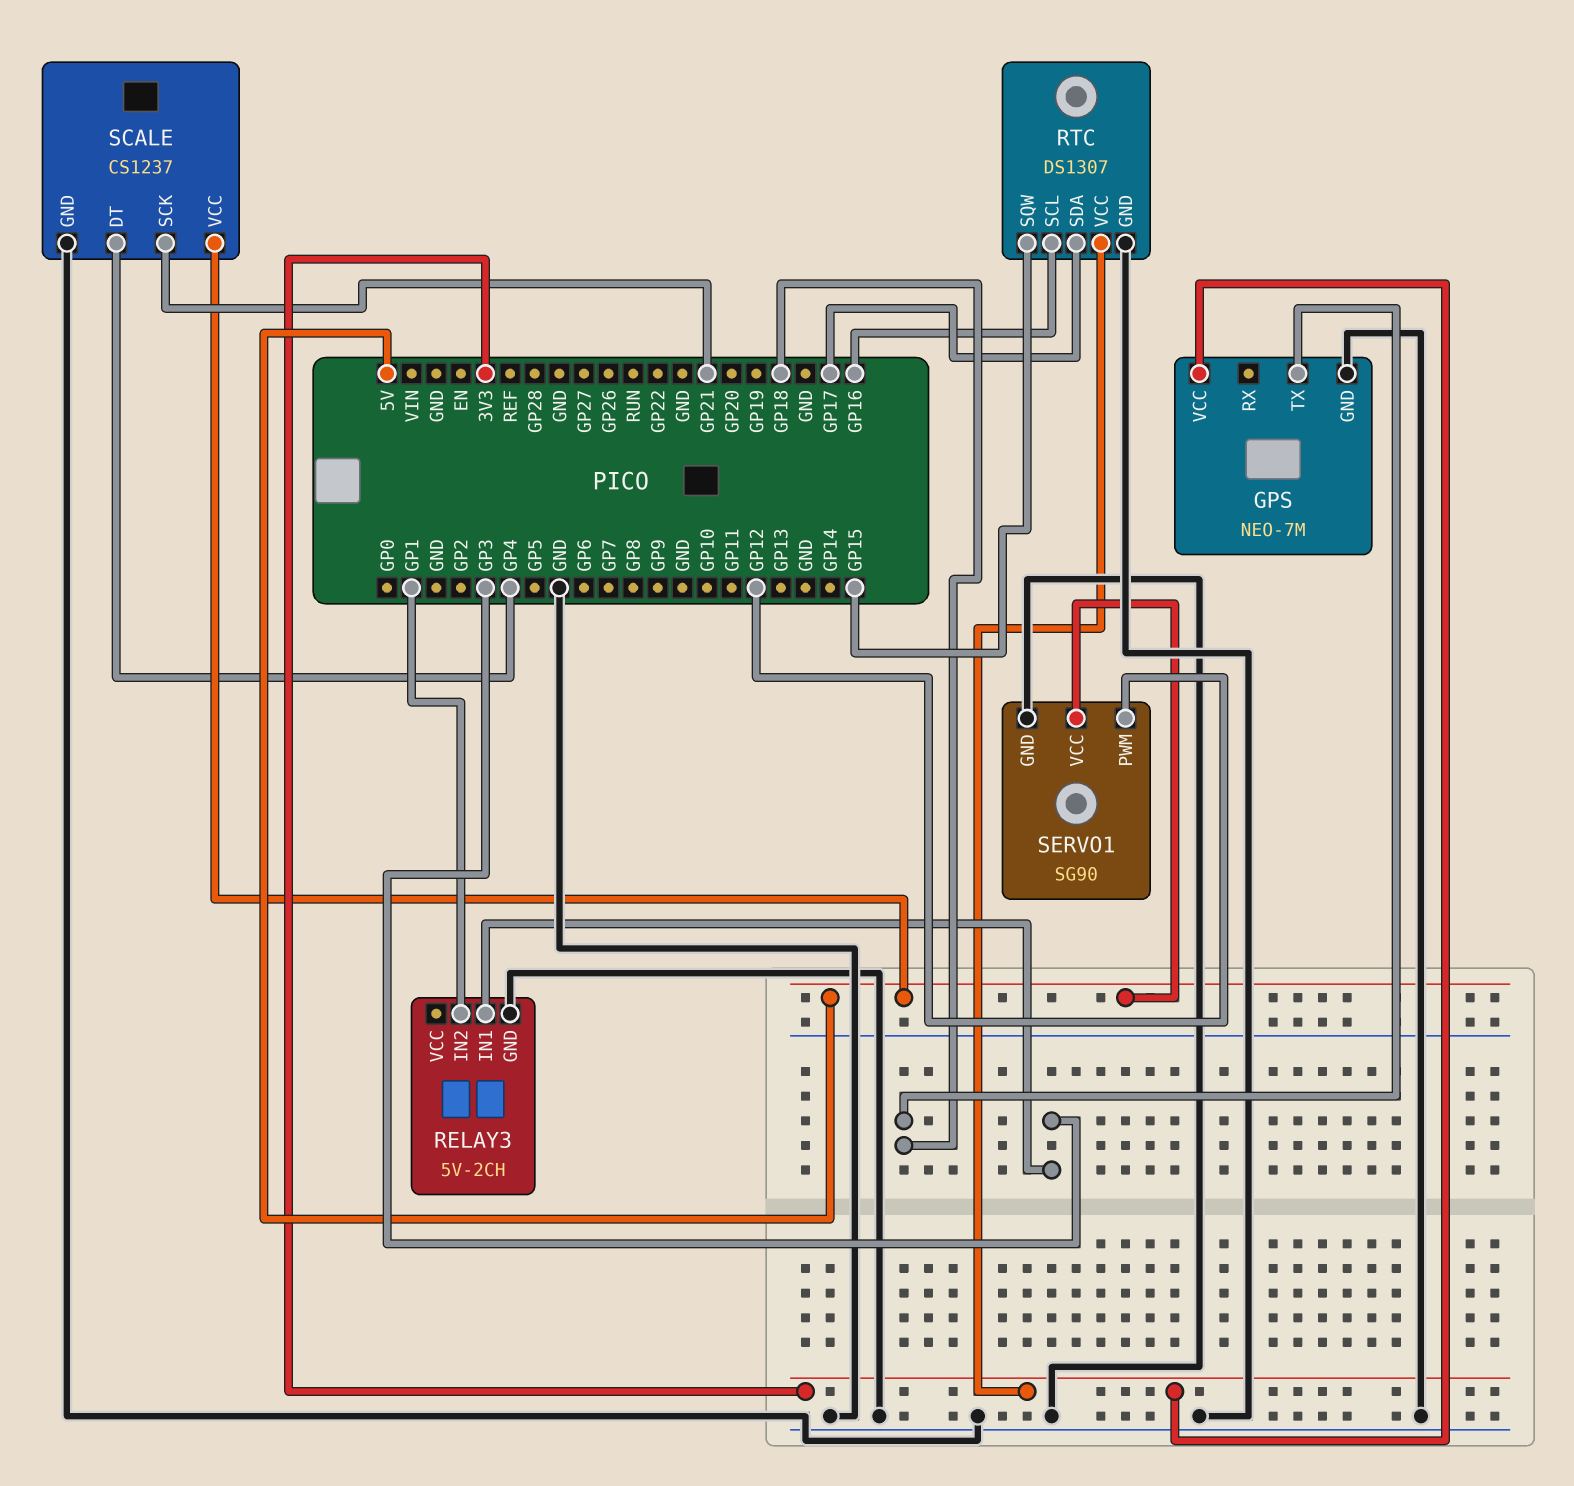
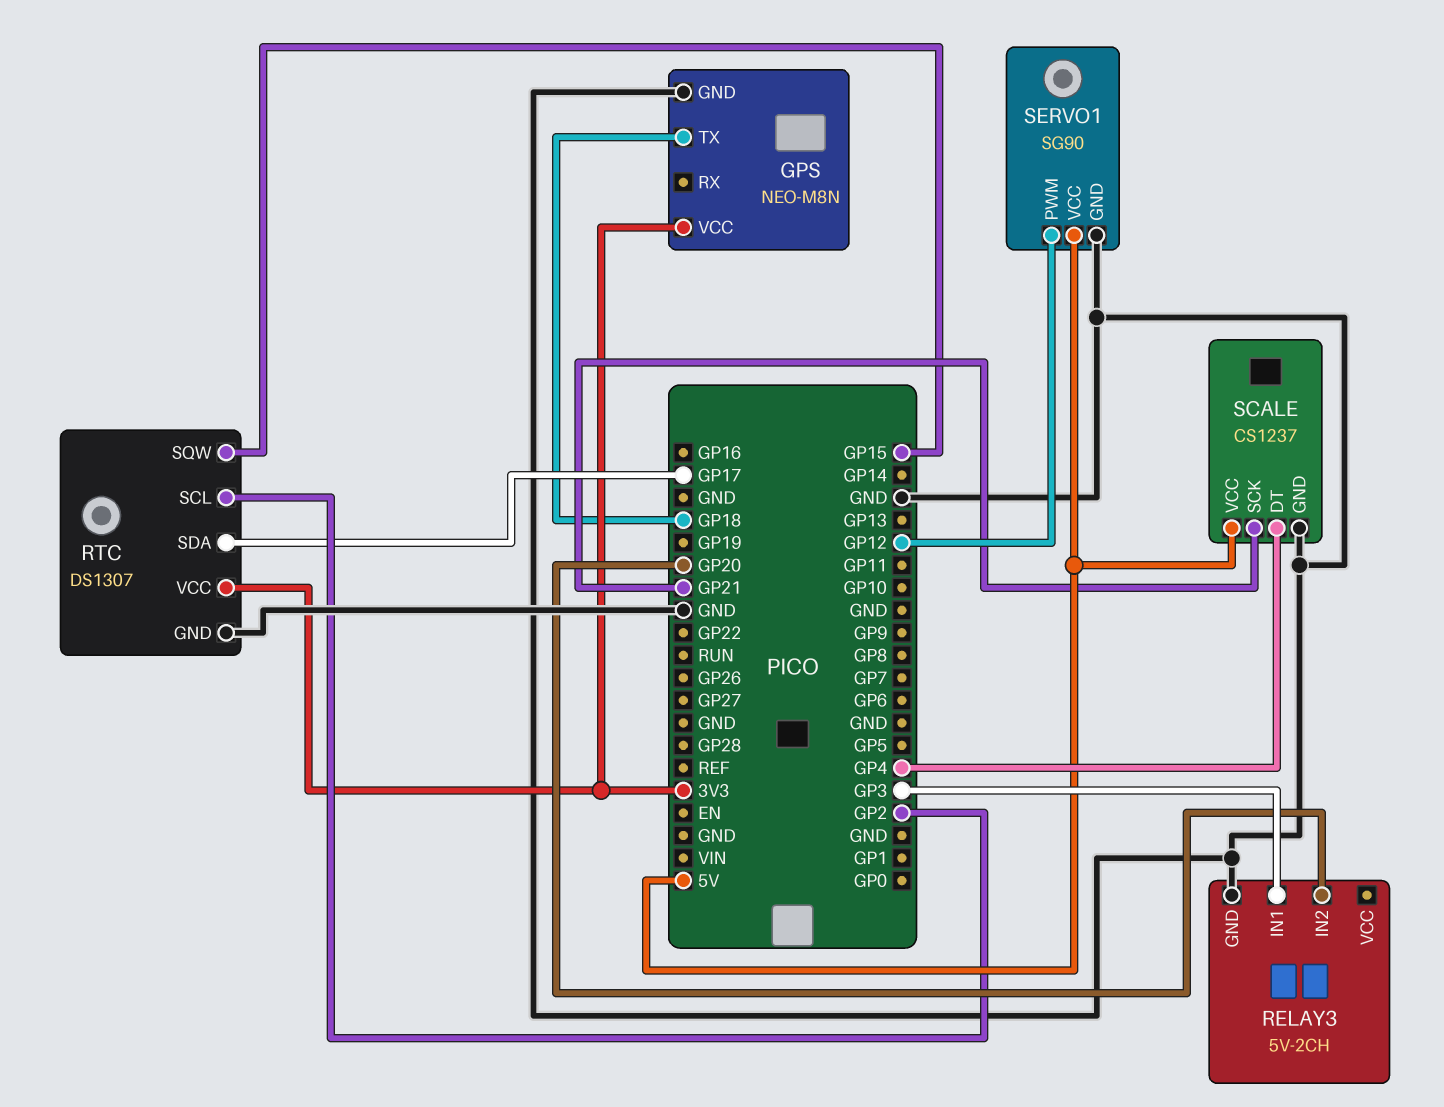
GPS: NEO-7M -> NEO-M8N
RELAY3 pin IN2: GP1 -> GP20
RTC pin SCL: GP16 -> GP2

